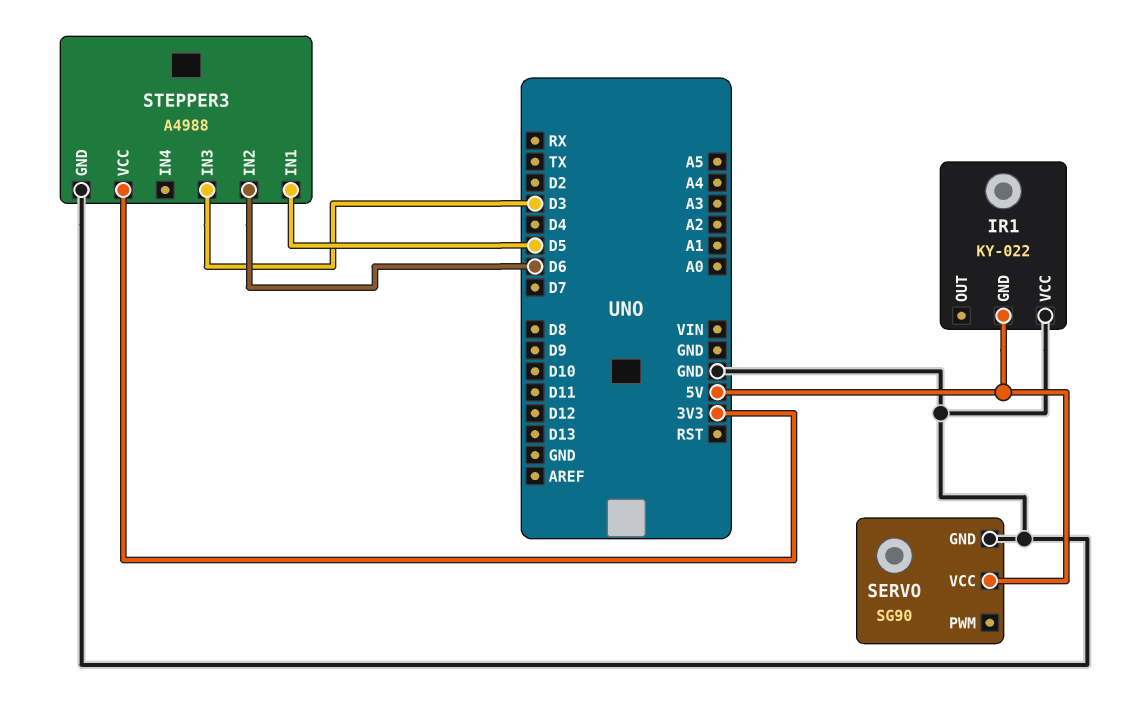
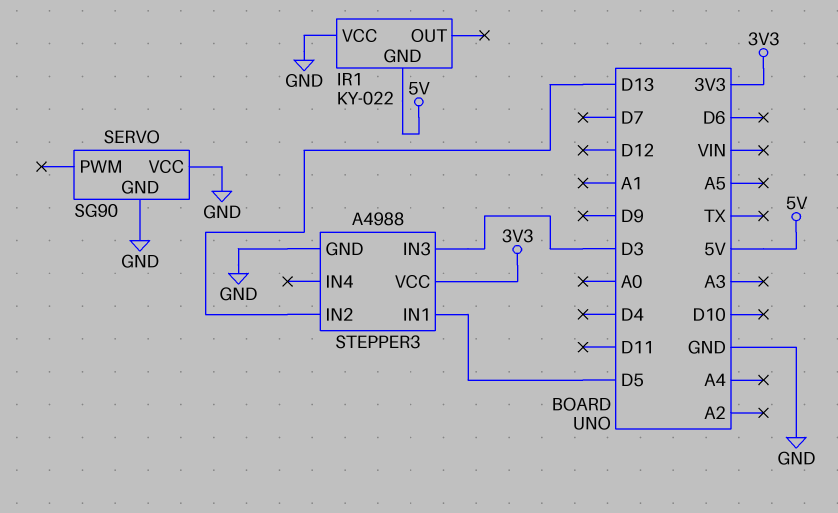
SERVO pin VCC: 5V -> GND
STEPPER3 pin IN2: D6 -> D13

